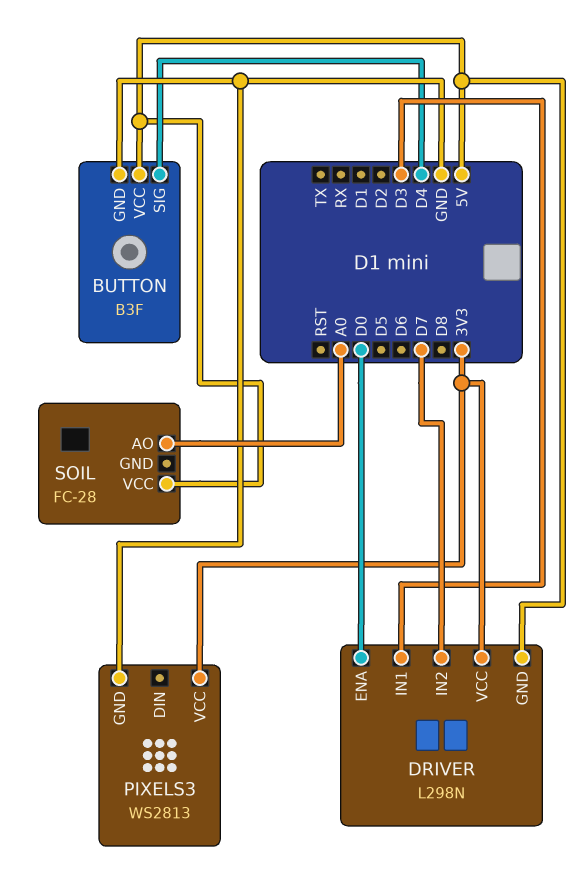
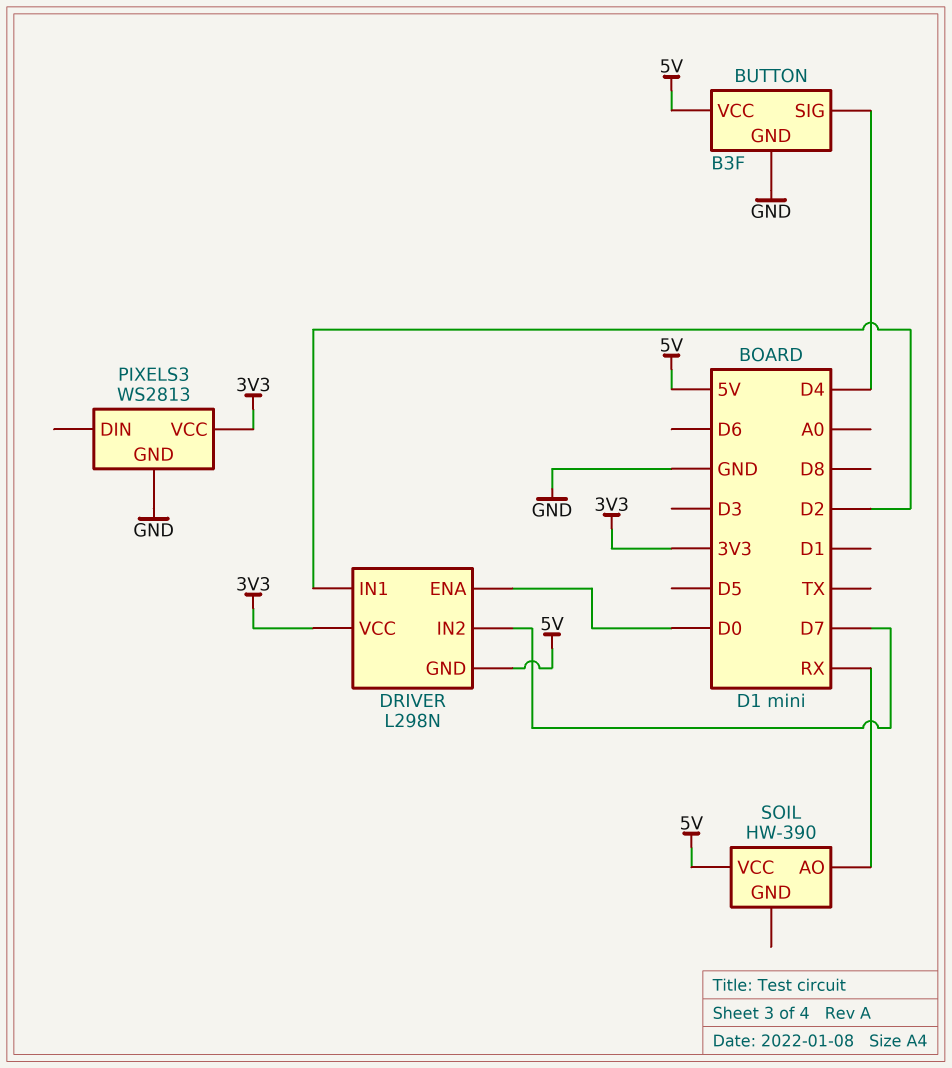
DRIVER pin IN1: D3 -> D2
SOIL: FC-28 -> HW-390
SOIL pin AO: A0 -> RX

